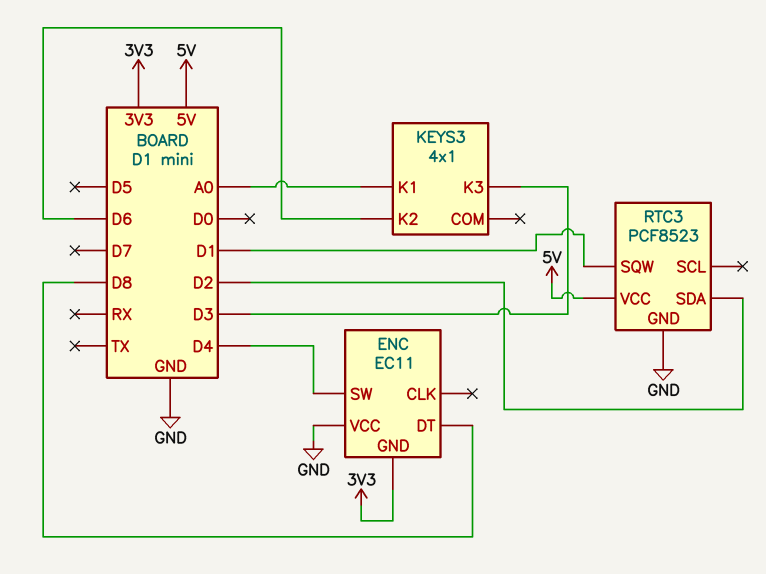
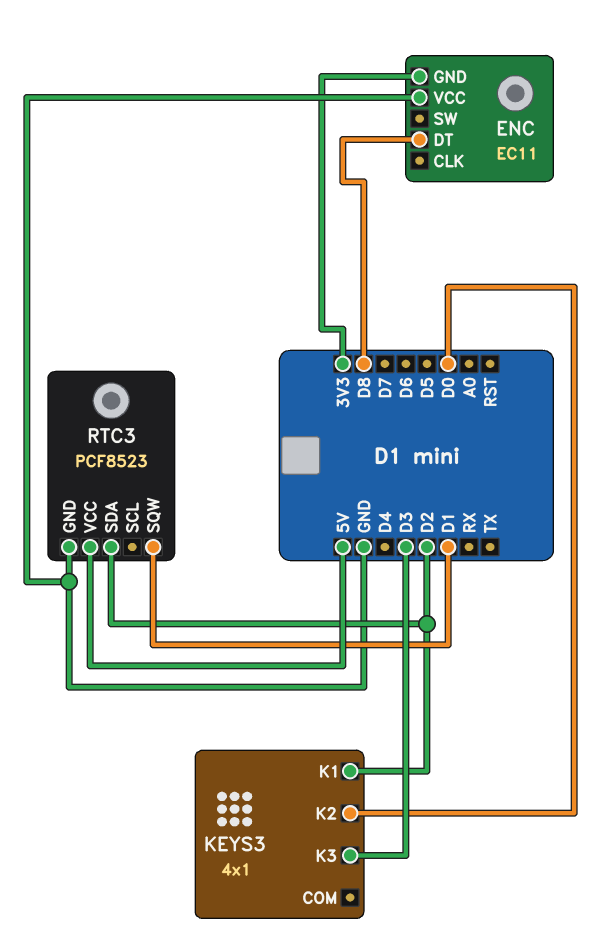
ENC pin SW: D4 -> none
KEYS3 pin K1: A0 -> D2
KEYS3 pin K2: D6 -> D0

